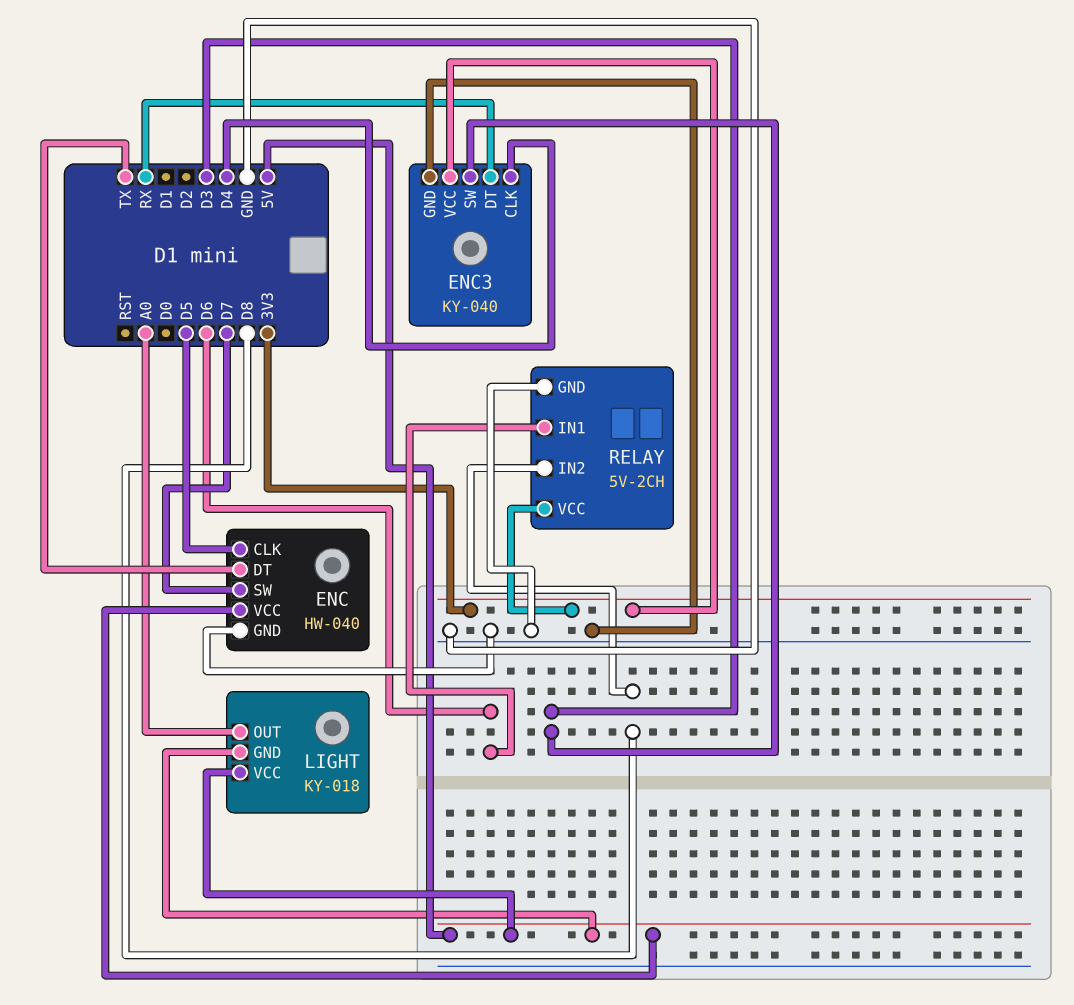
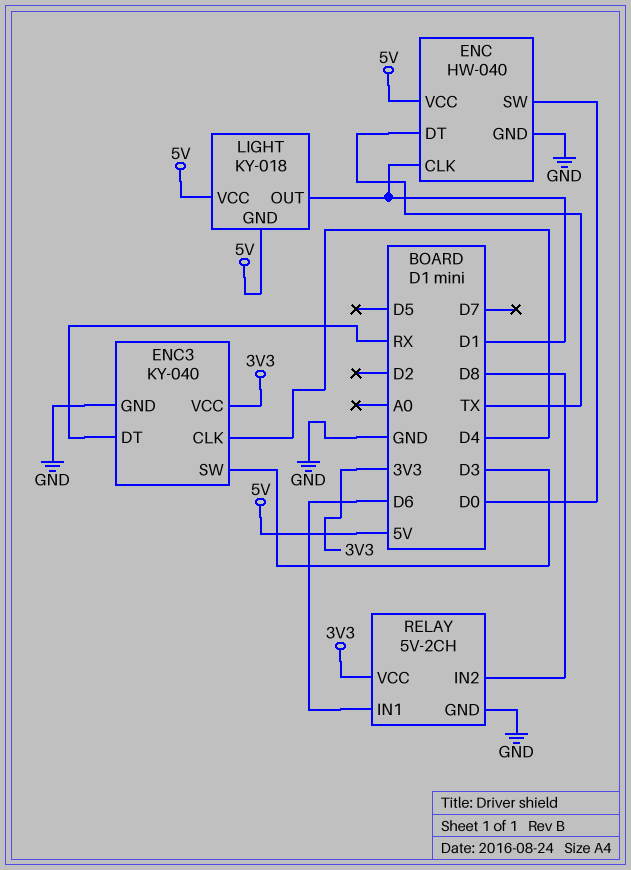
ENC pin CLK: D5 -> D1
ENC pin SW: D7 -> D0
LIGHT pin OUT: A0 -> D1

